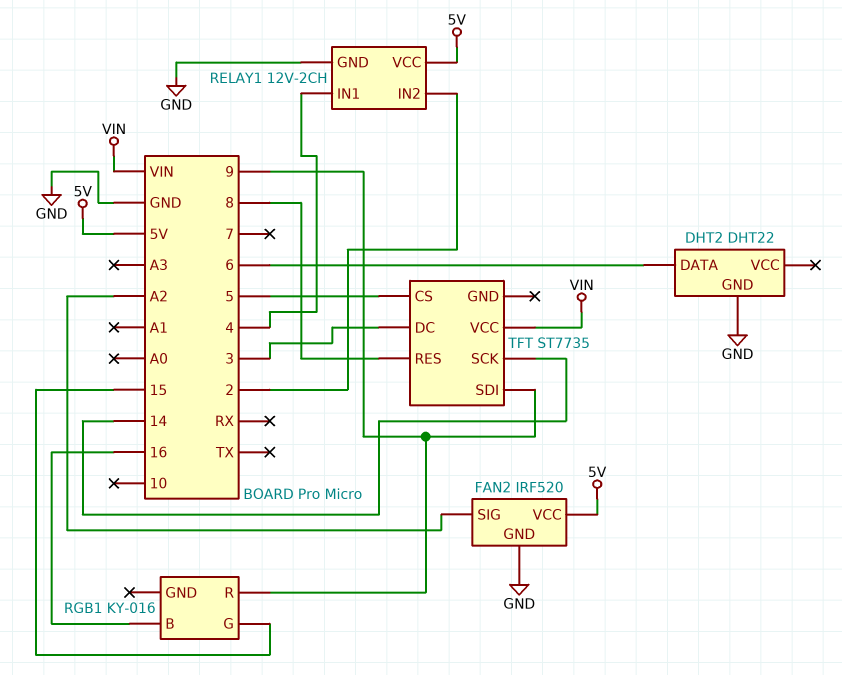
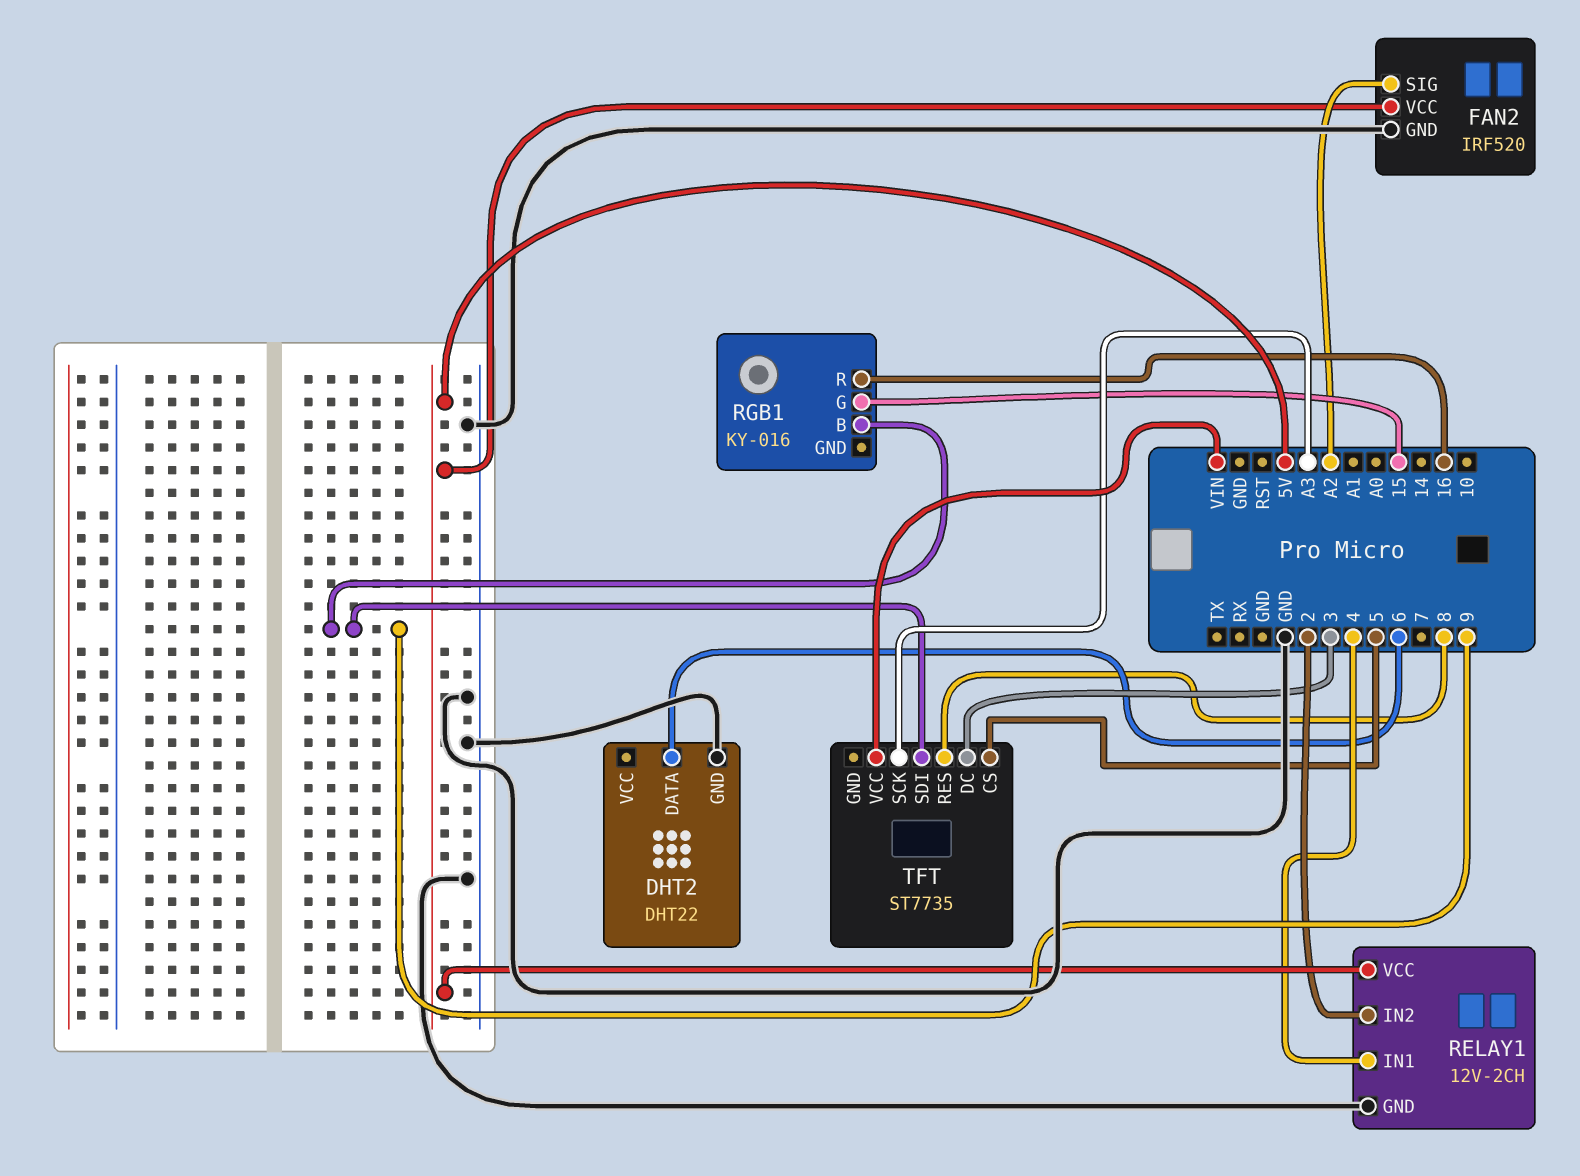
RGB1 pin B: 16 -> 9
RGB1 pin R: 9 -> 16
TFT pin SCK: 14 -> A3

